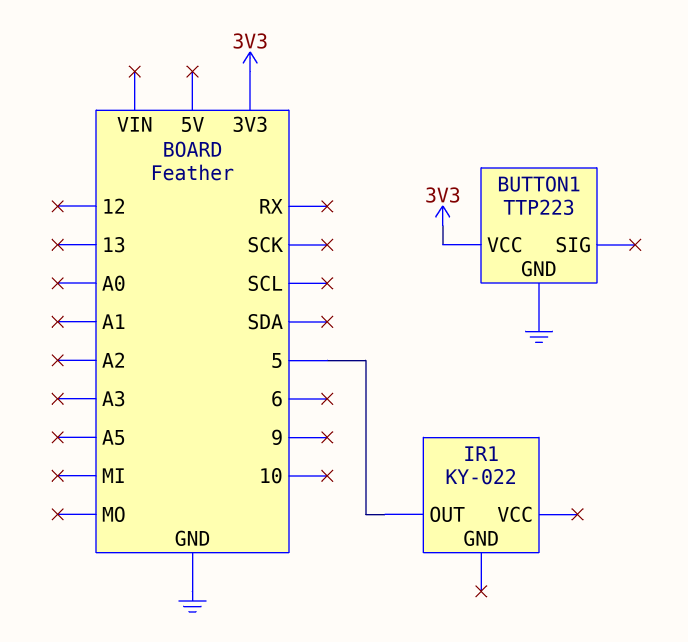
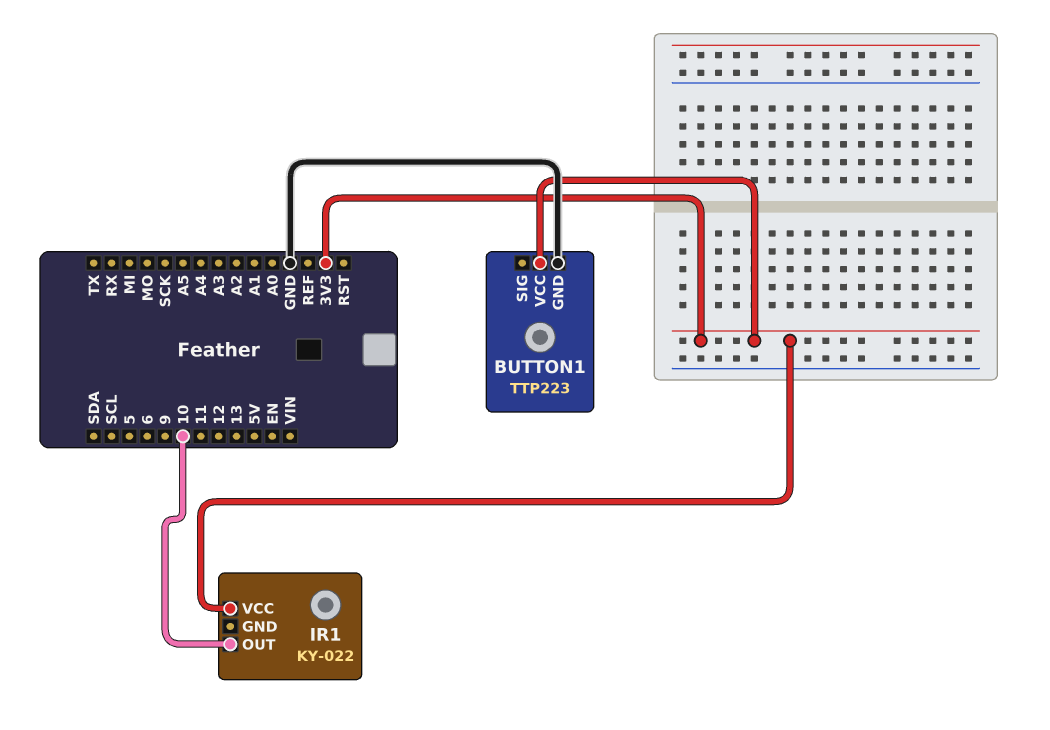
IR1 pin OUT: 5 -> 10
IR1 pin VCC: none -> 3V3

